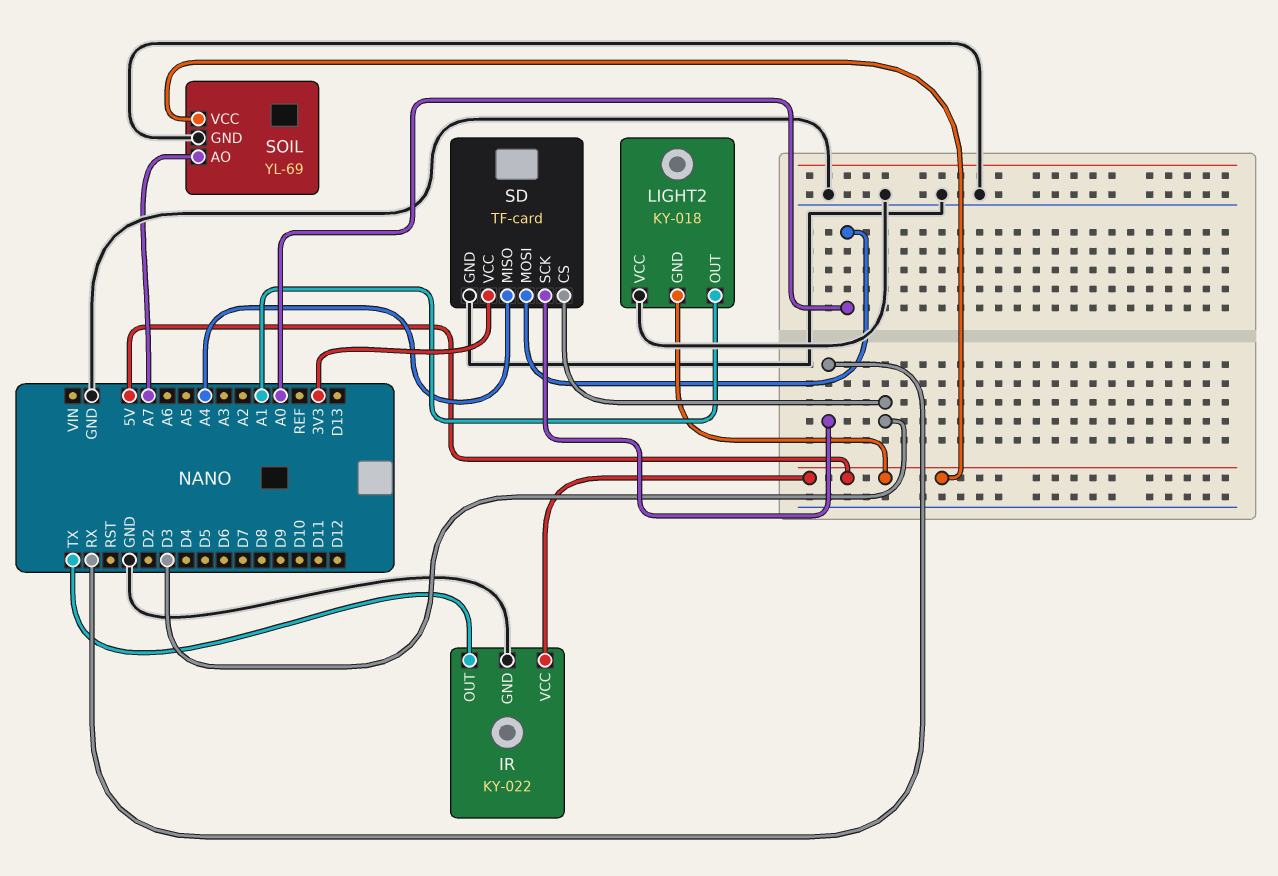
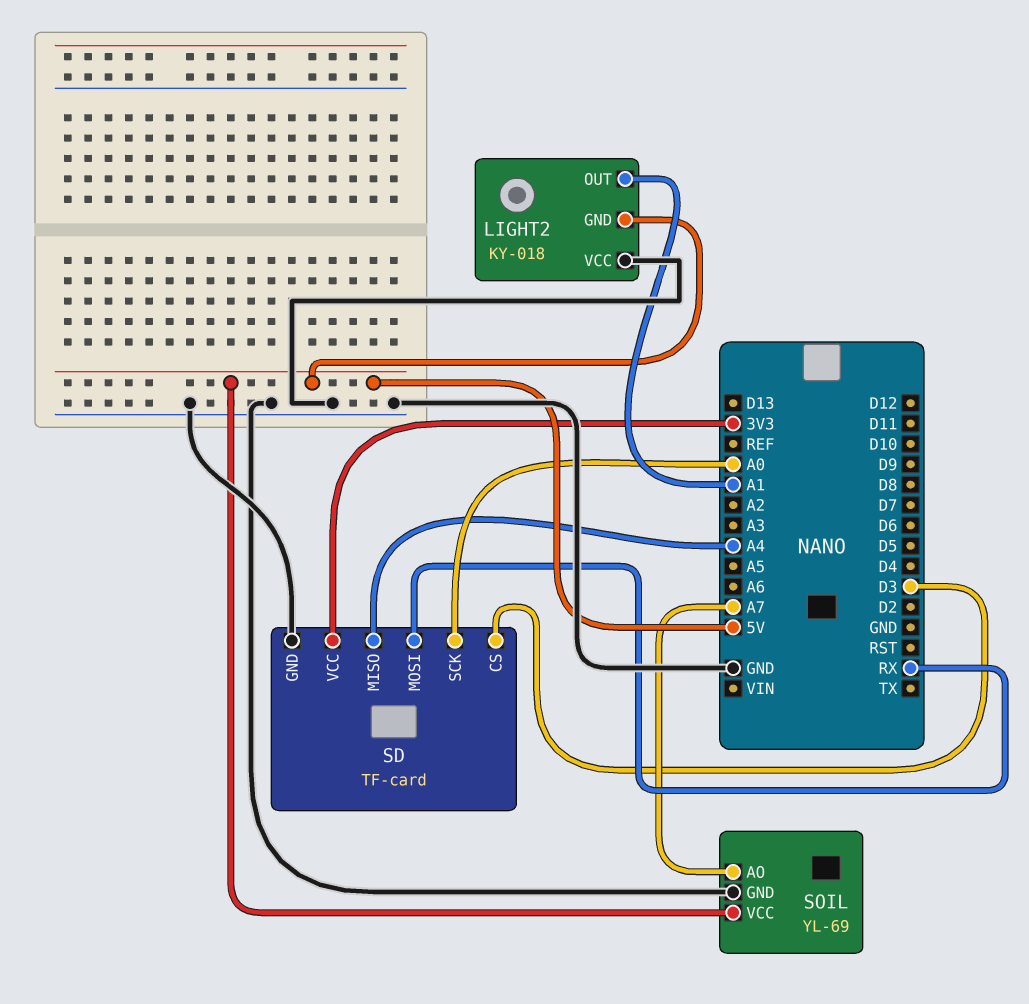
IR: KY-022 -> none
IR pin GND: GND -> none
IR pin OUT: TX -> none
IR pin VCC: 5V -> none
SD pin MOSI: A0 -> RX
SD pin SCK: RX -> A0

